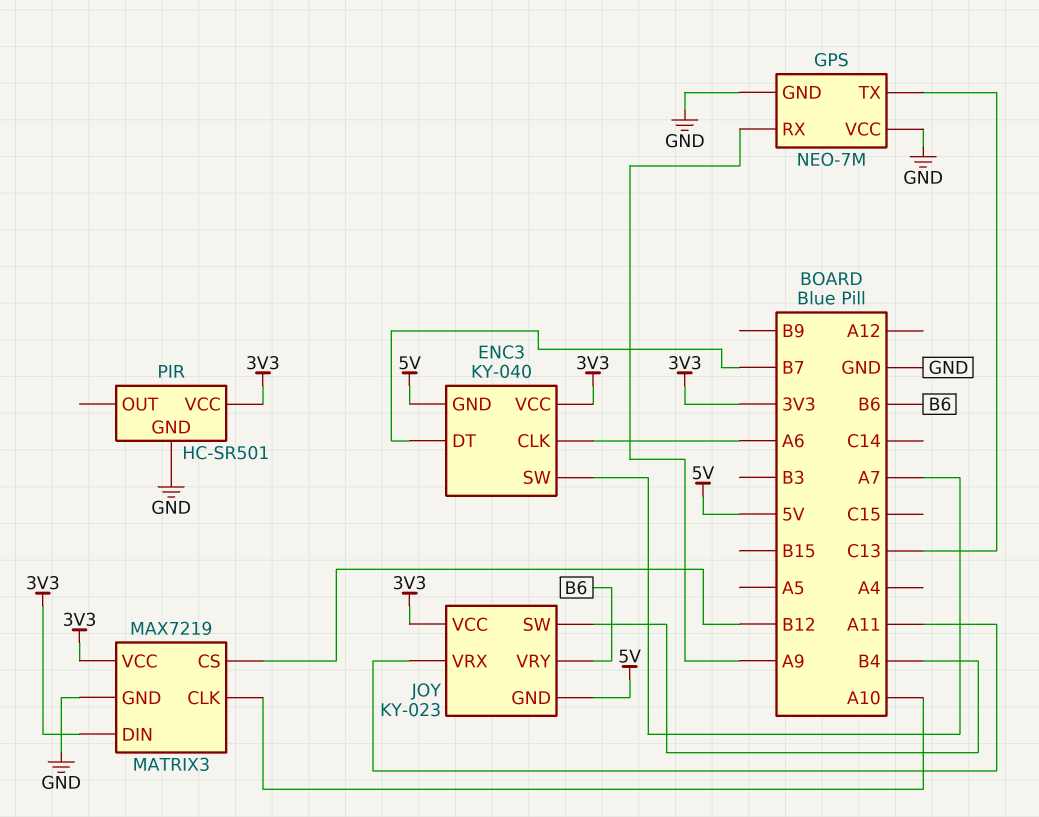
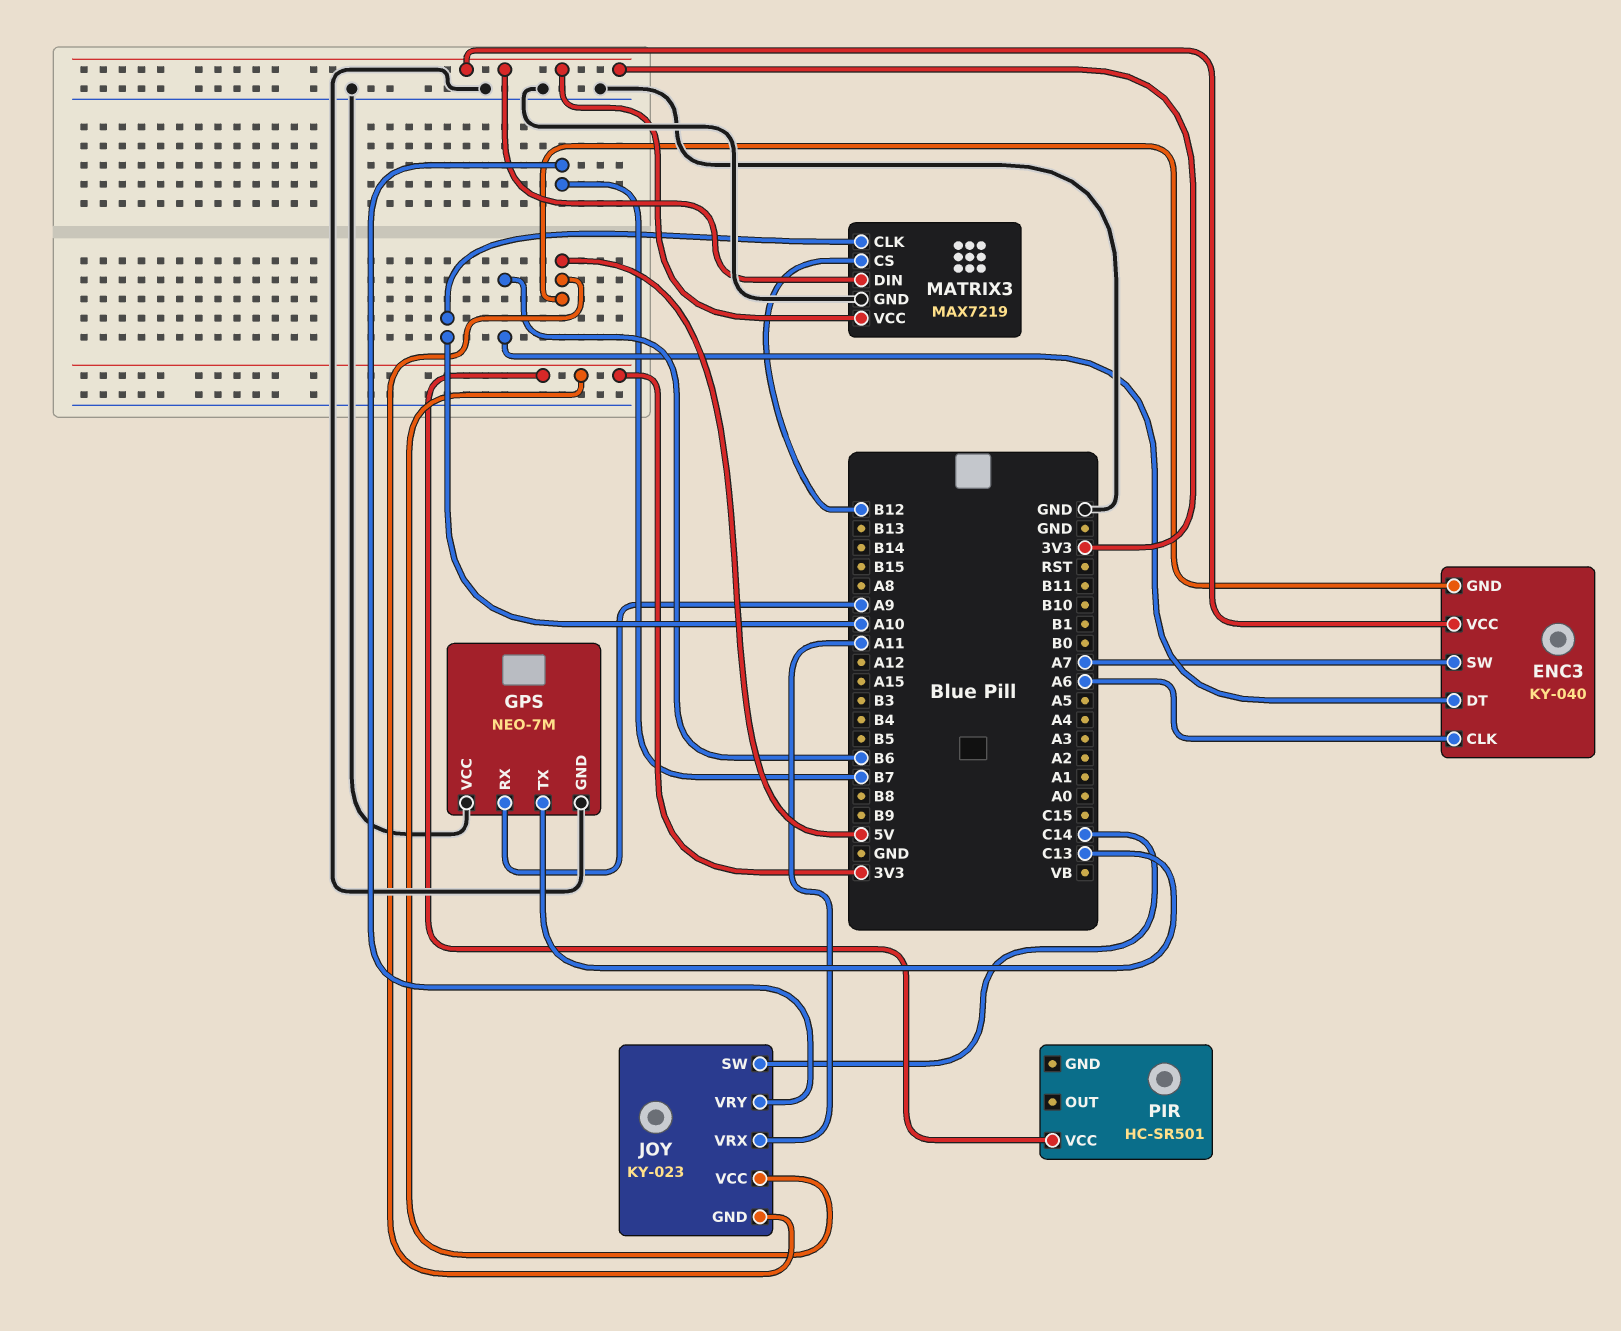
ENC3 pin DT: B7 -> B6
JOY pin SW: B4 -> C14
JOY pin VRY: B6 -> B7
PIR pin GND: GND -> none

